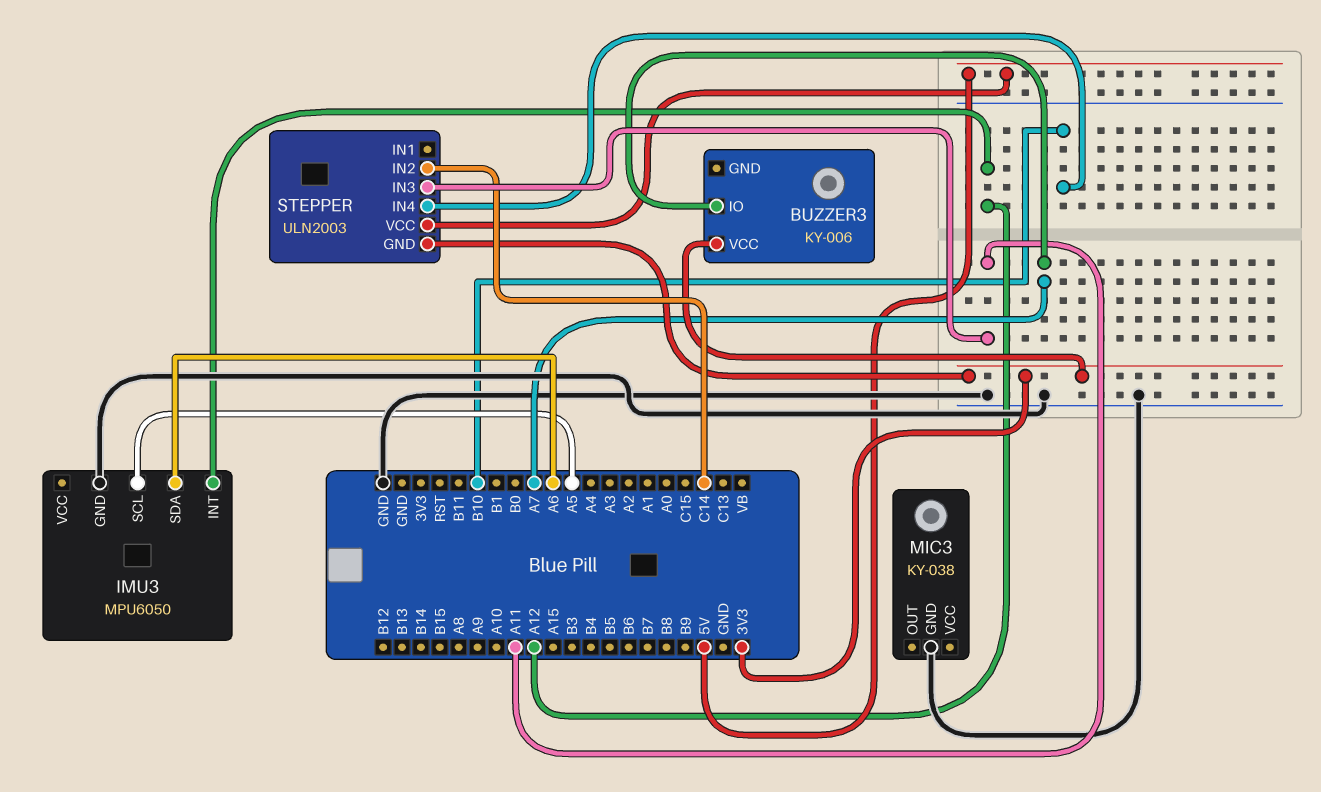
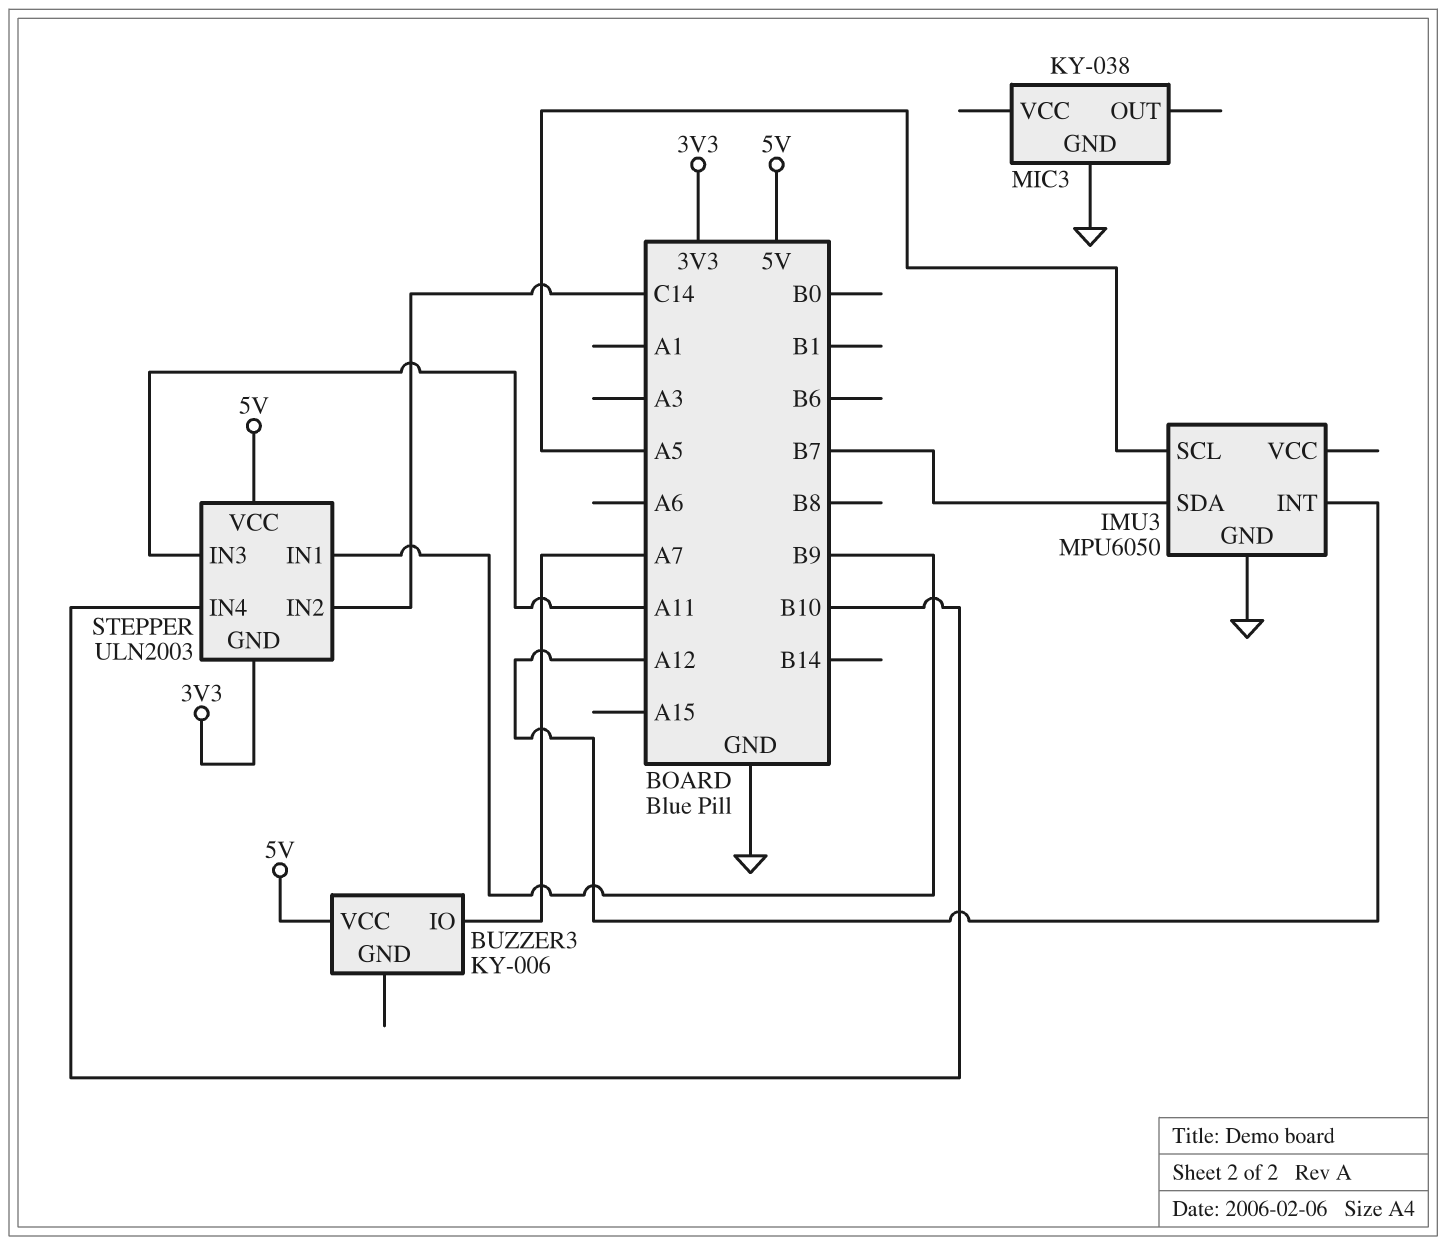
BUZZER3 pin VCC: 3V3 -> 5V
IMU3 pin SDA: A6 -> B7
STEPPER pin IN1: none -> B9

